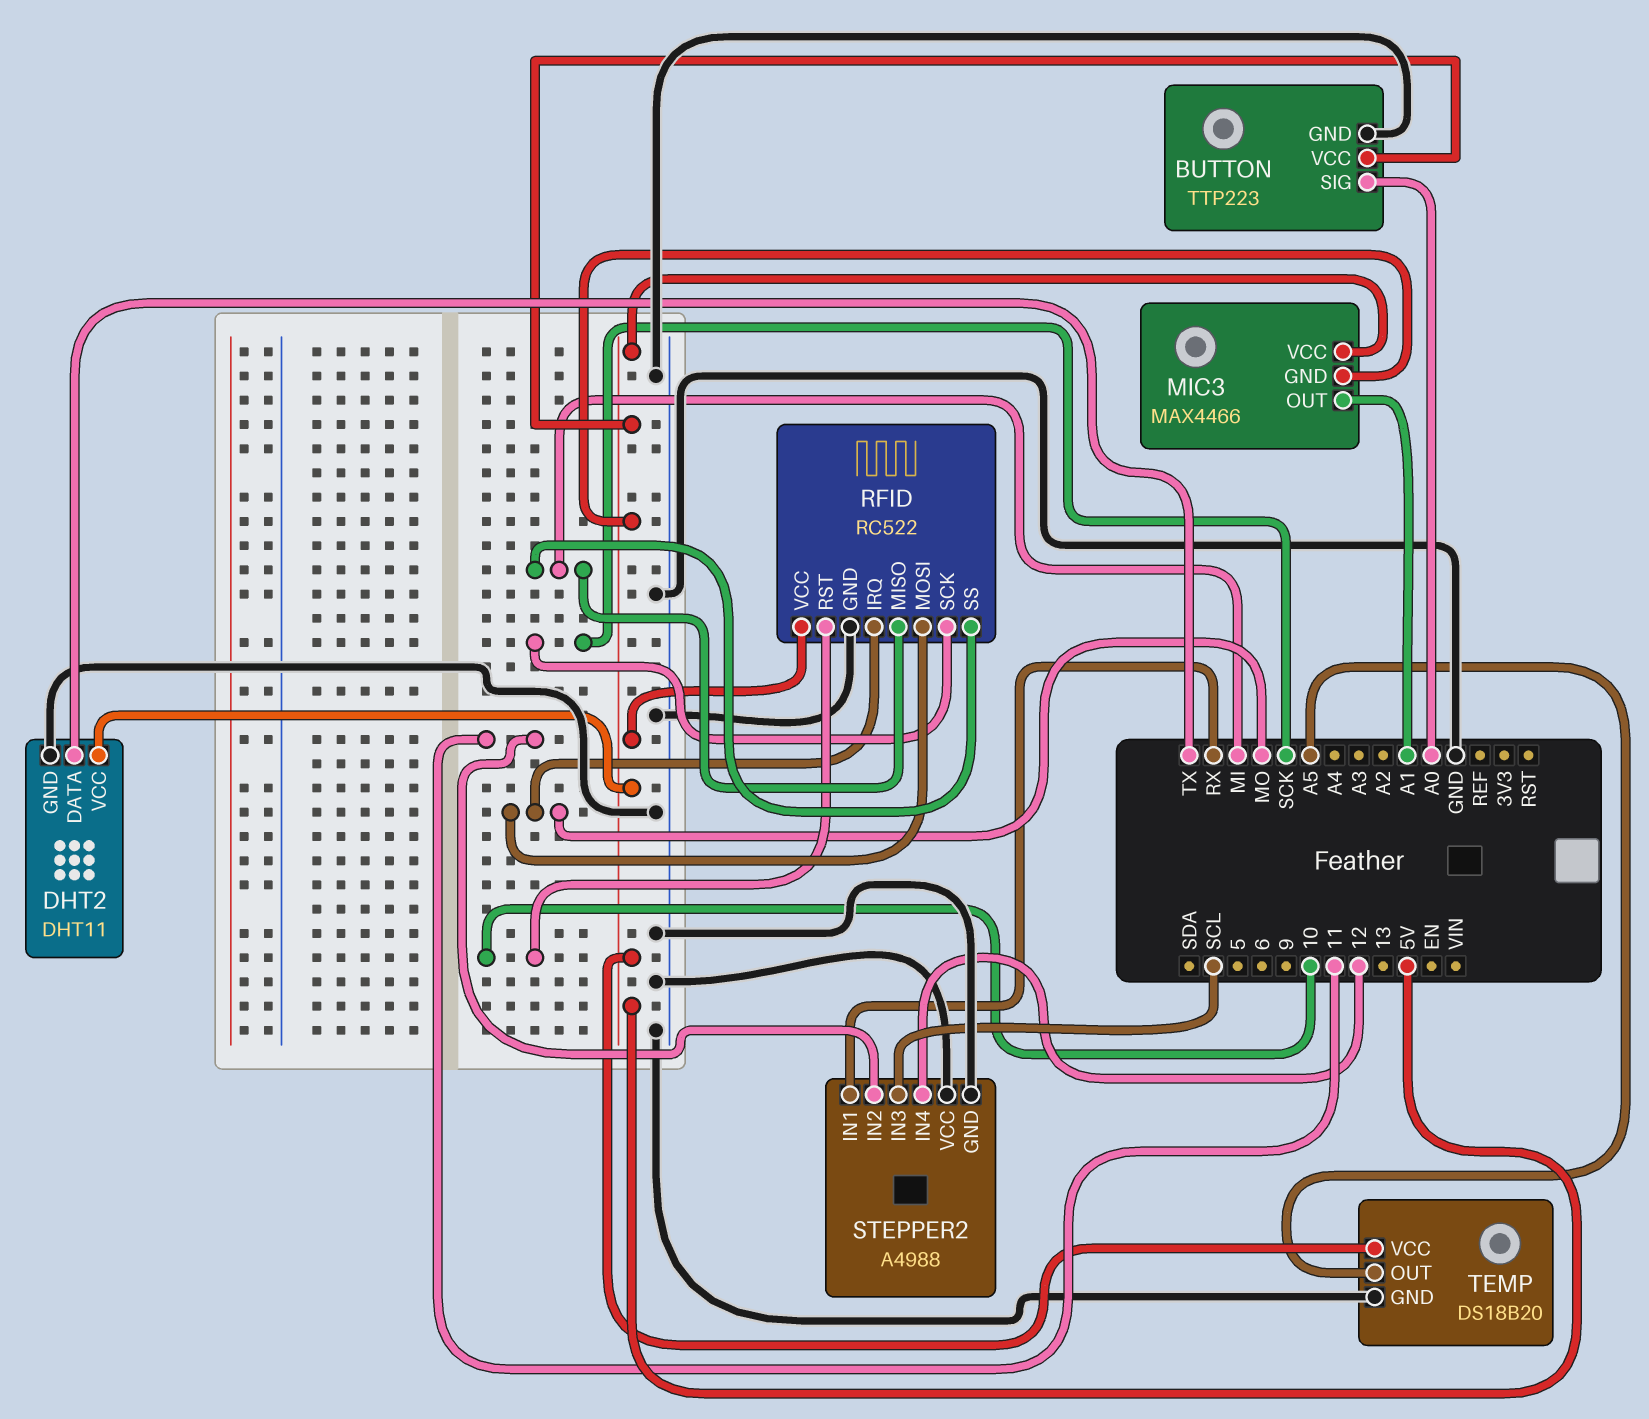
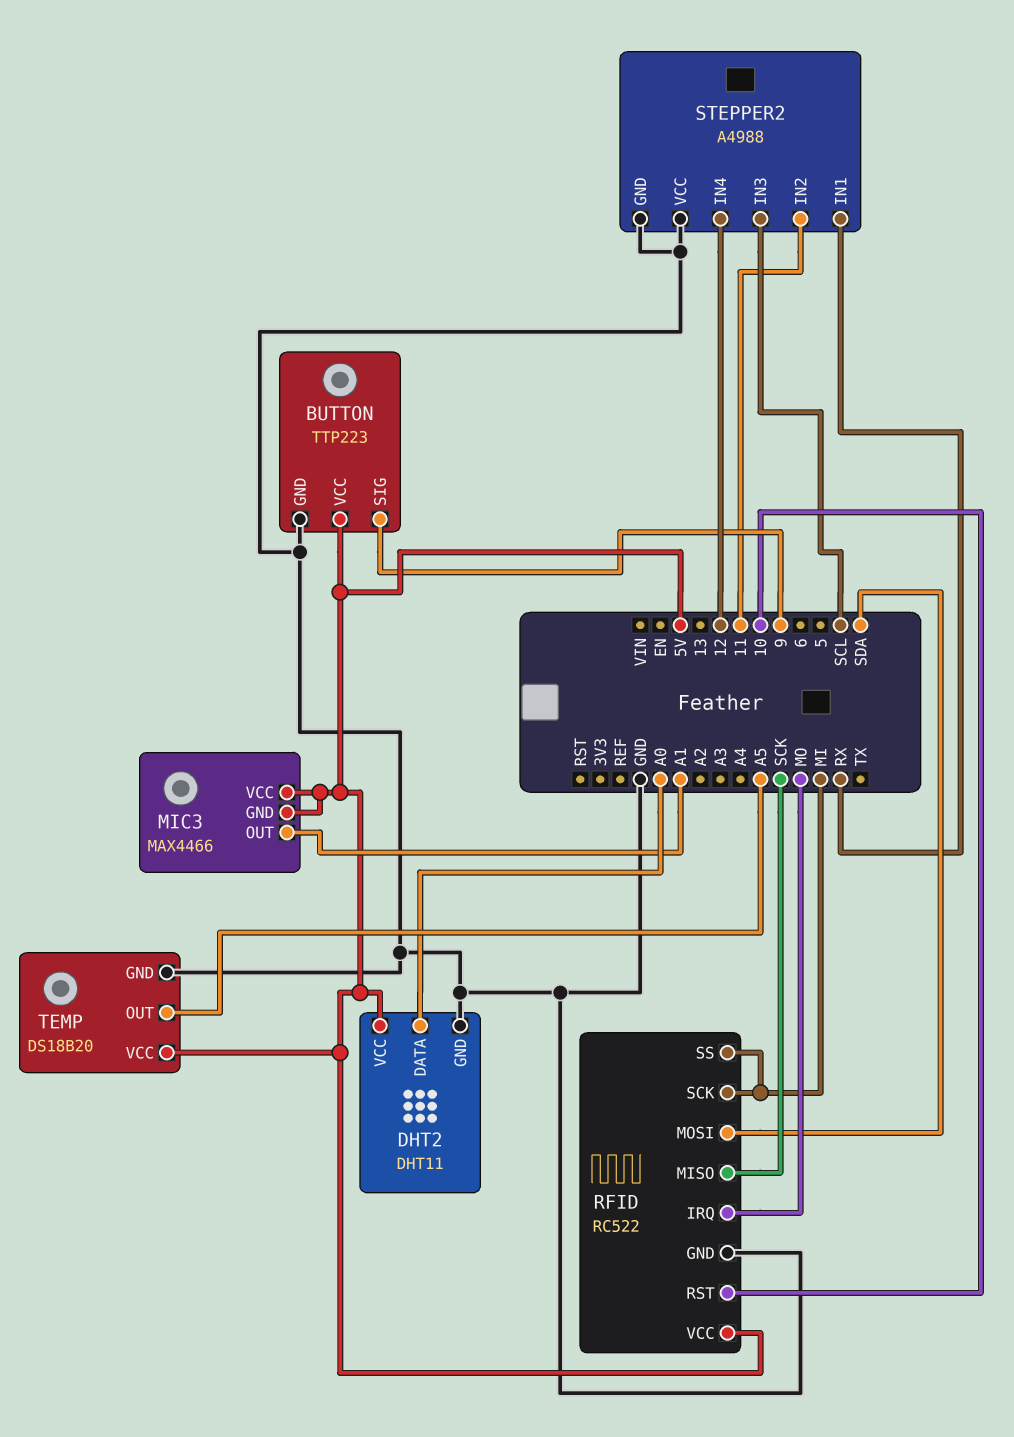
BUTTON pin SIG: A0 -> 9
DHT2 pin DATA: TX -> A0
RFID pin MISO: MI -> SCK
RFID pin MOSI: MO -> SDA
RFID pin SCK: SCK -> MI

